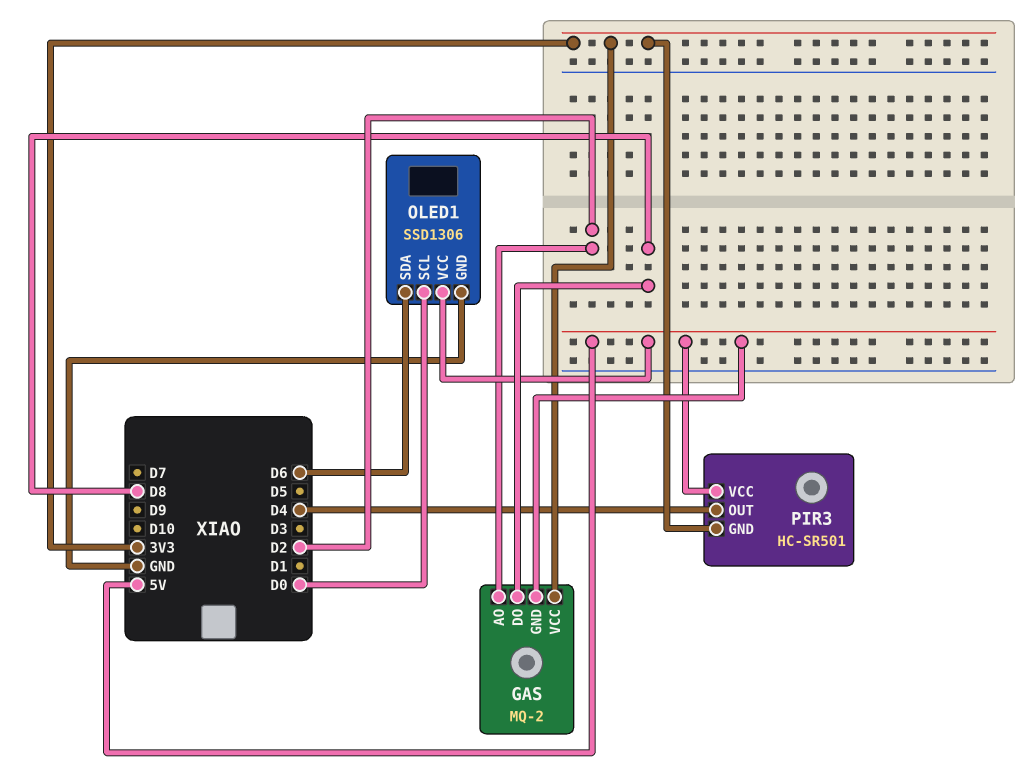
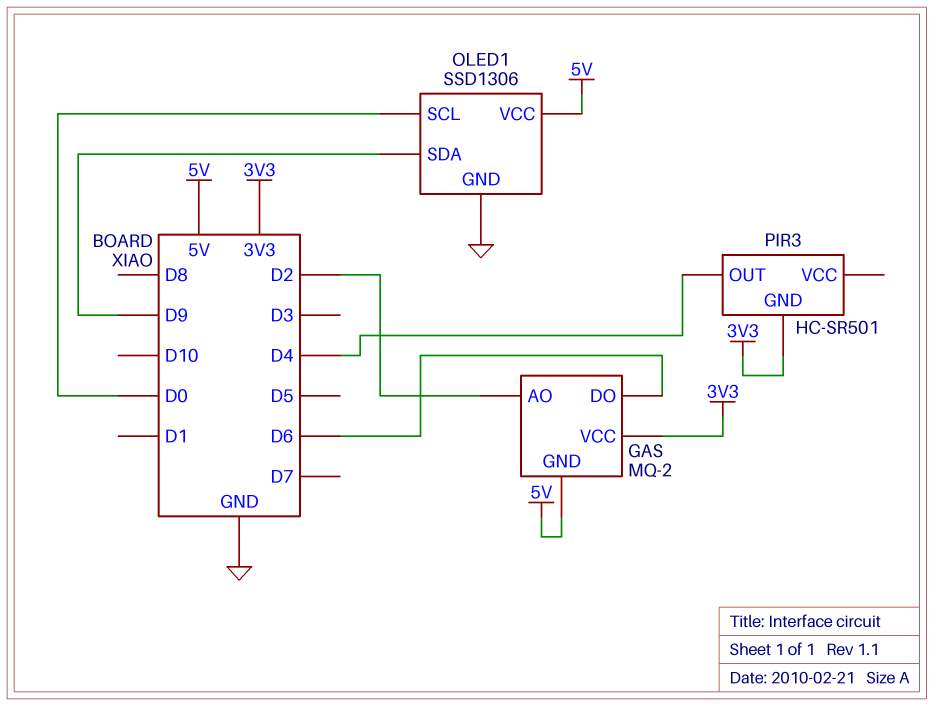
GAS pin DO: D8 -> D6
OLED1 pin SDA: D6 -> D9
PIR3 pin VCC: 5V -> none

